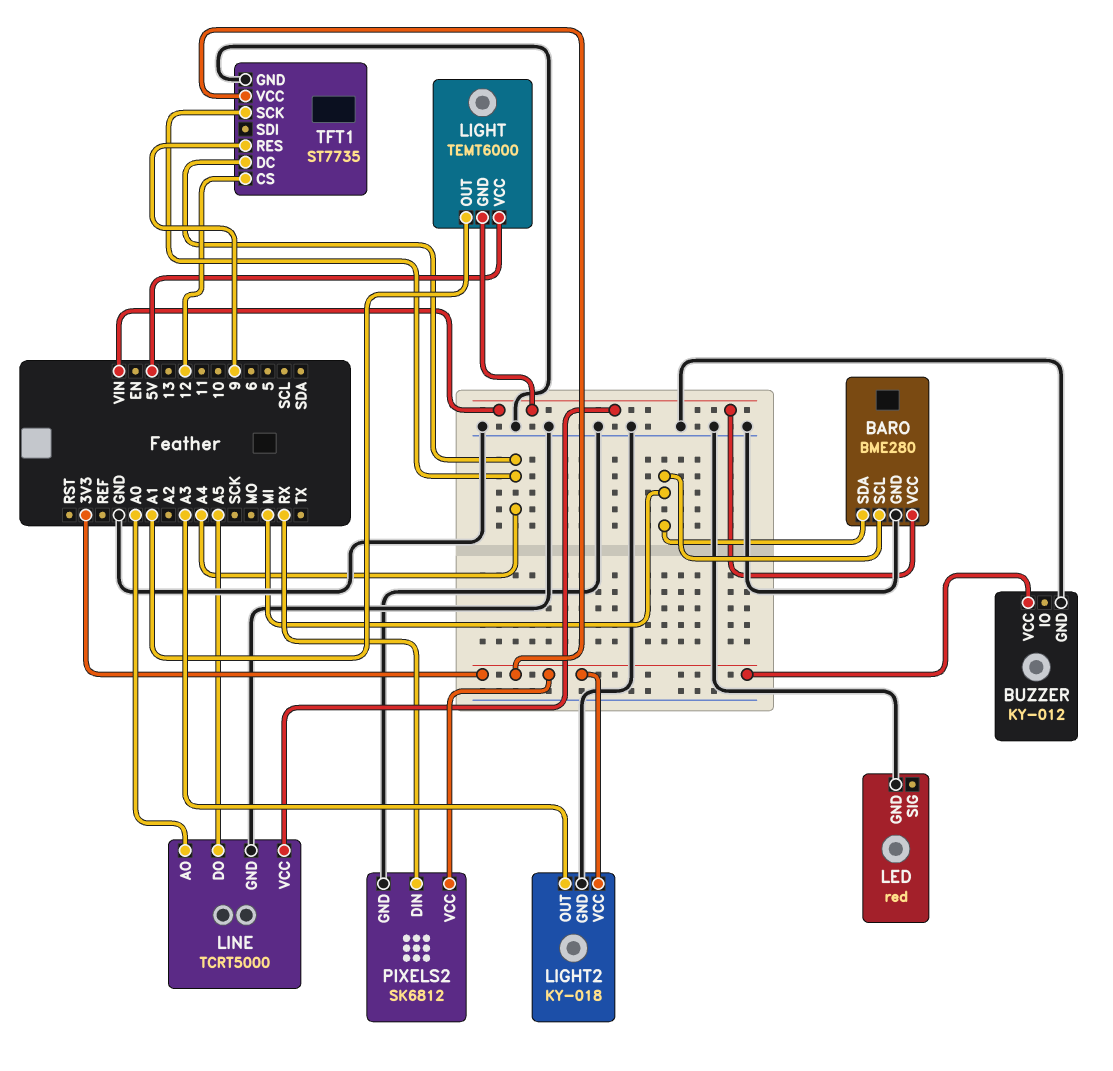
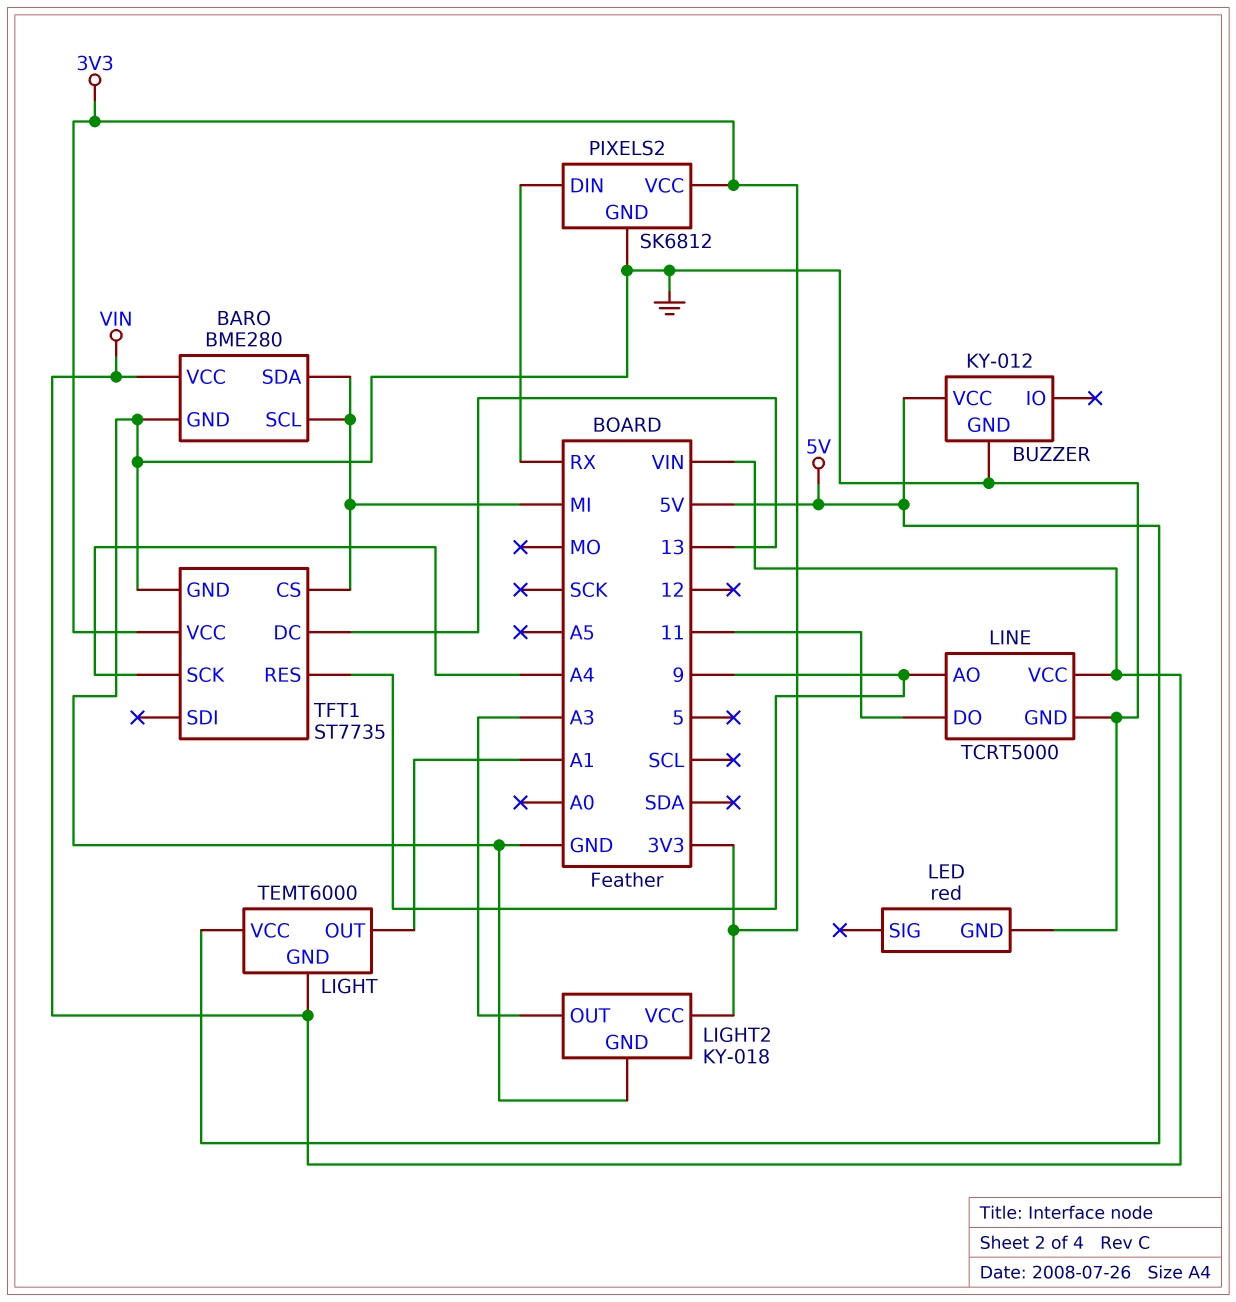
BUZZER pin VCC: 3V3 -> 5V
LINE pin AO: A0 -> 9
LINE pin DO: A5 -> 11
TFT1 pin CS: 12 -> MI
TFT1 pin DC: A4 -> 13

